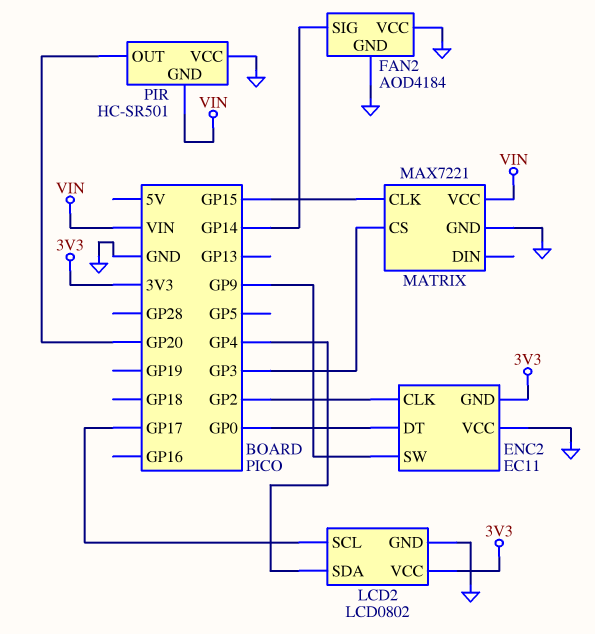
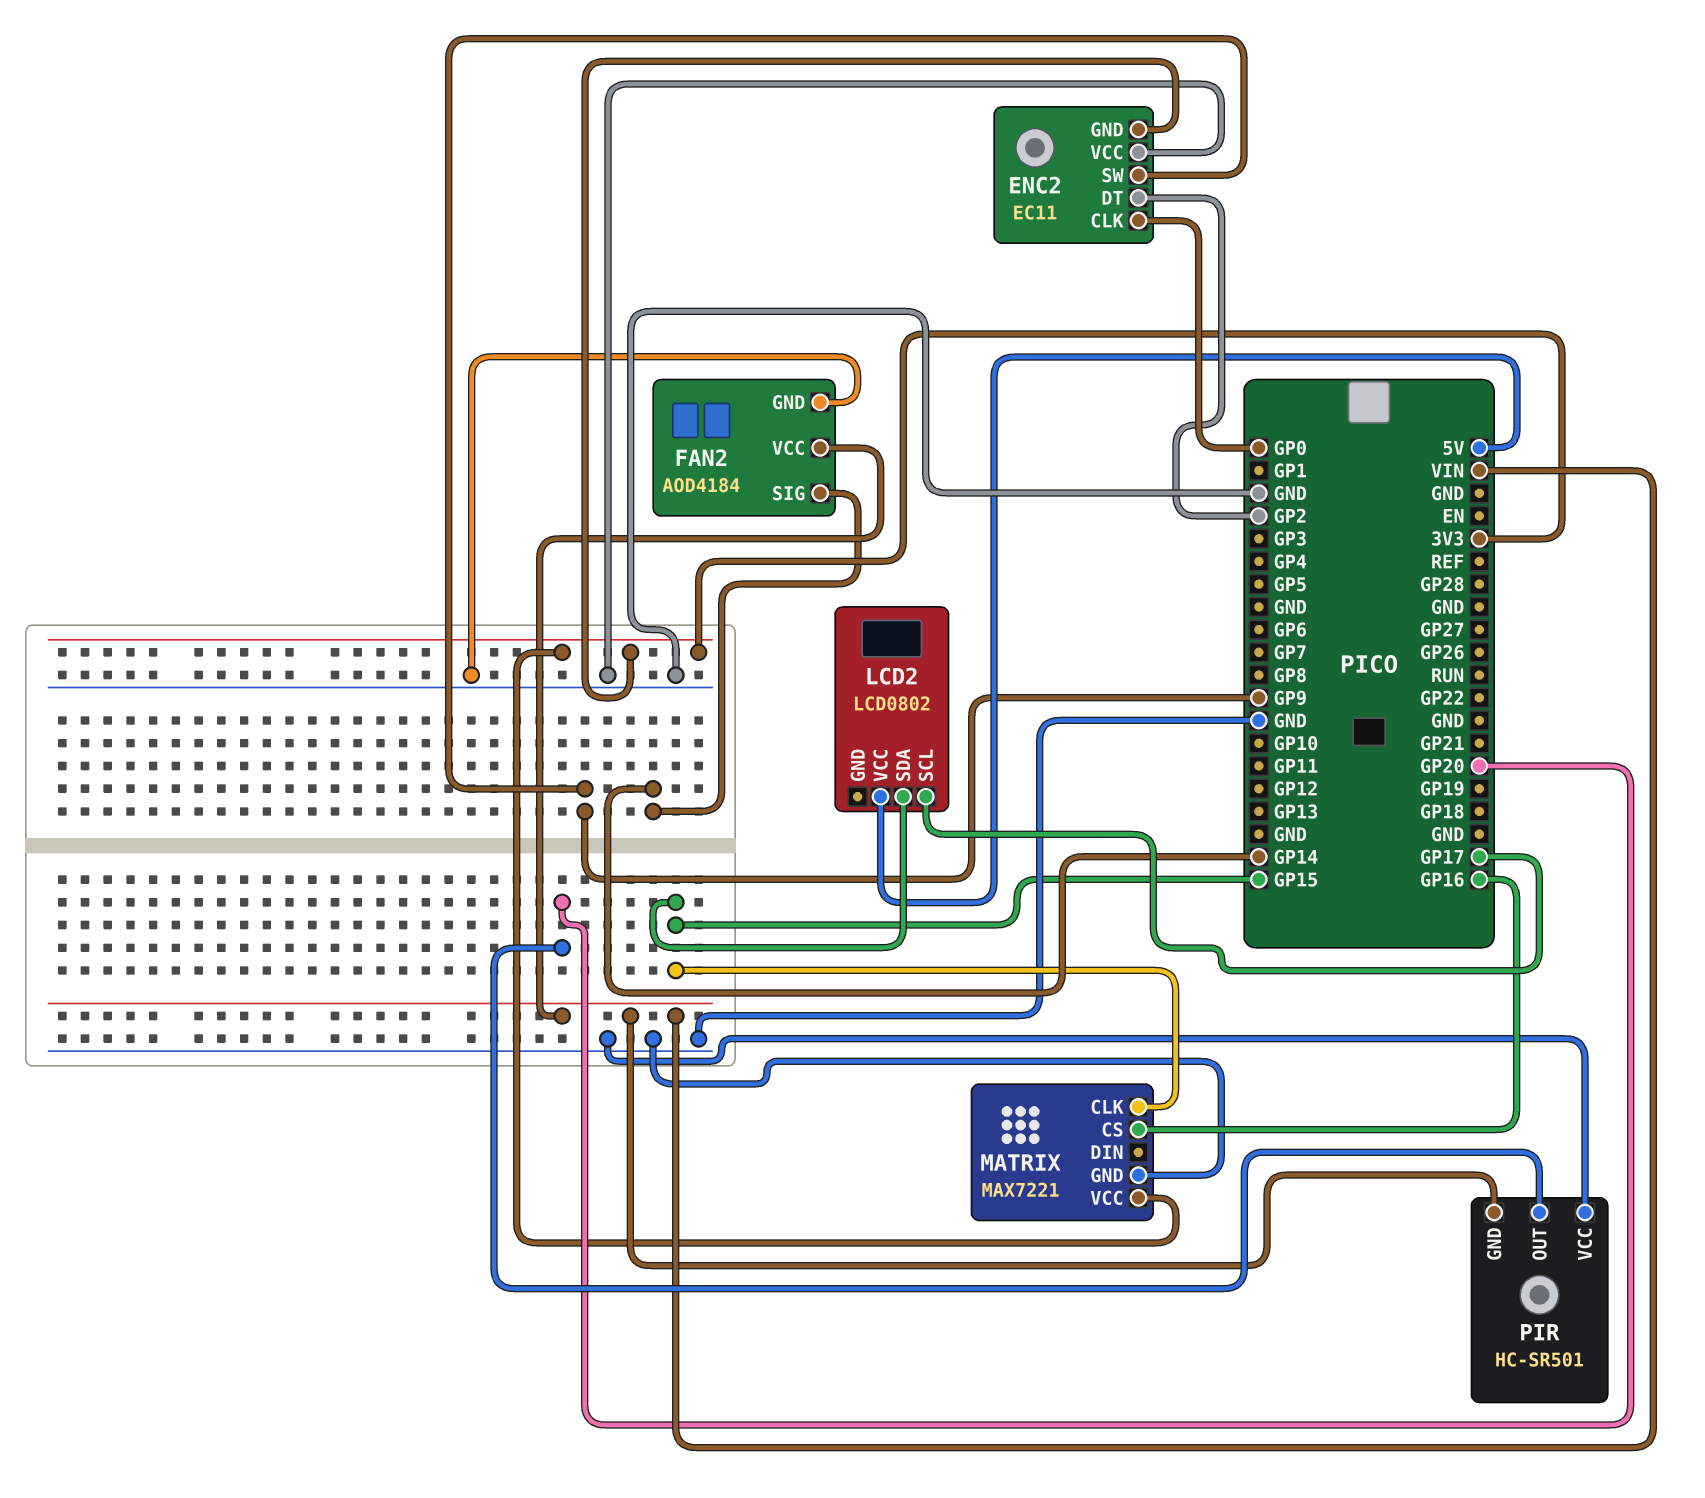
ENC2 pin CLK: GP2 -> GP0
ENC2 pin DT: GP0 -> GP2
FAN2 pin VCC: GND -> VIN
LCD2 pin GND: GND -> none
LCD2 pin SDA: GP4 -> GP15
LCD2 pin VCC: 3V3 -> 5V
MATRIX pin CS: GP3 -> GP16
MATRIX pin VCC: VIN -> 3V3

